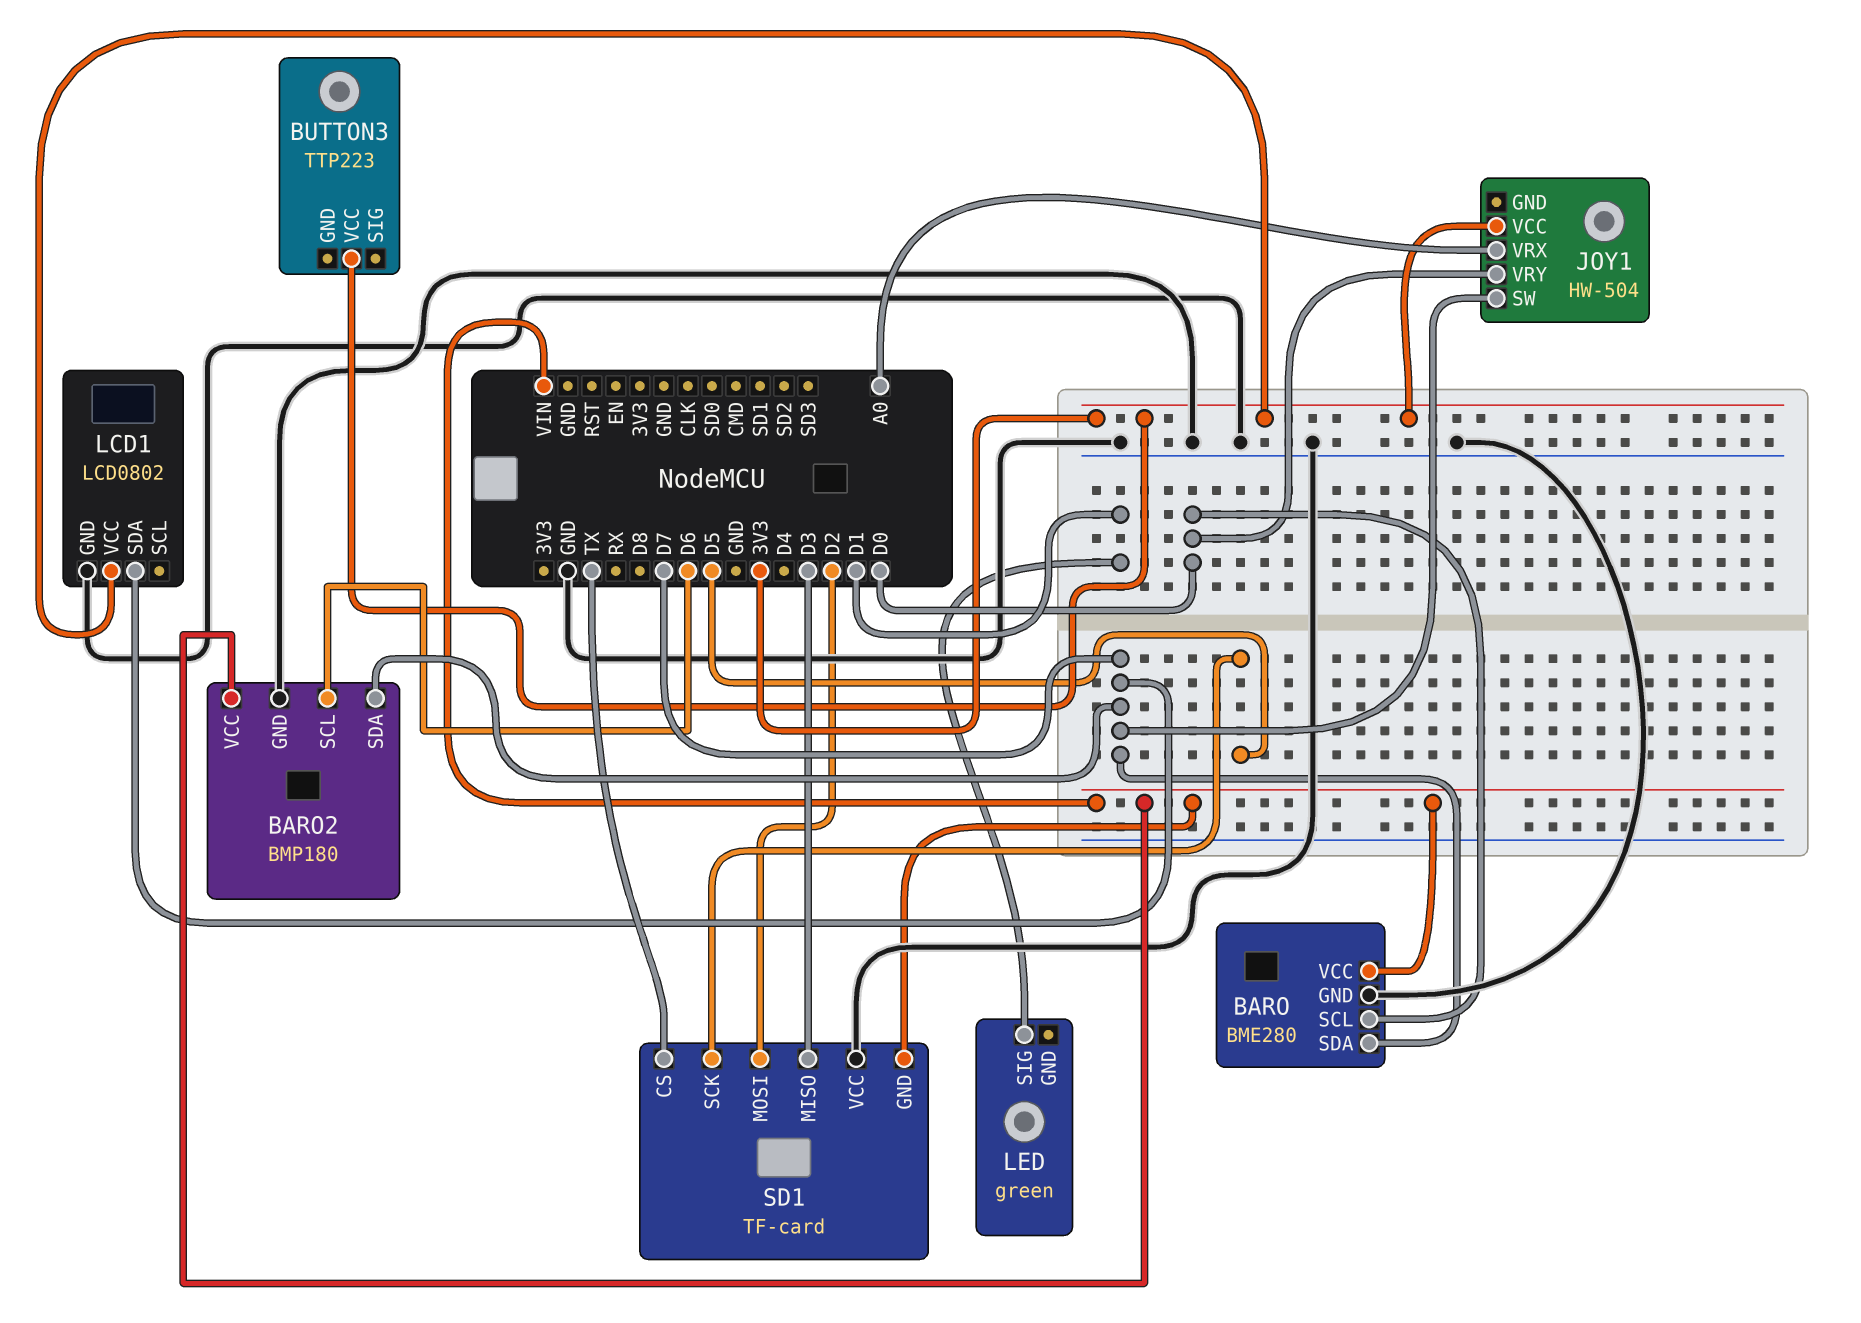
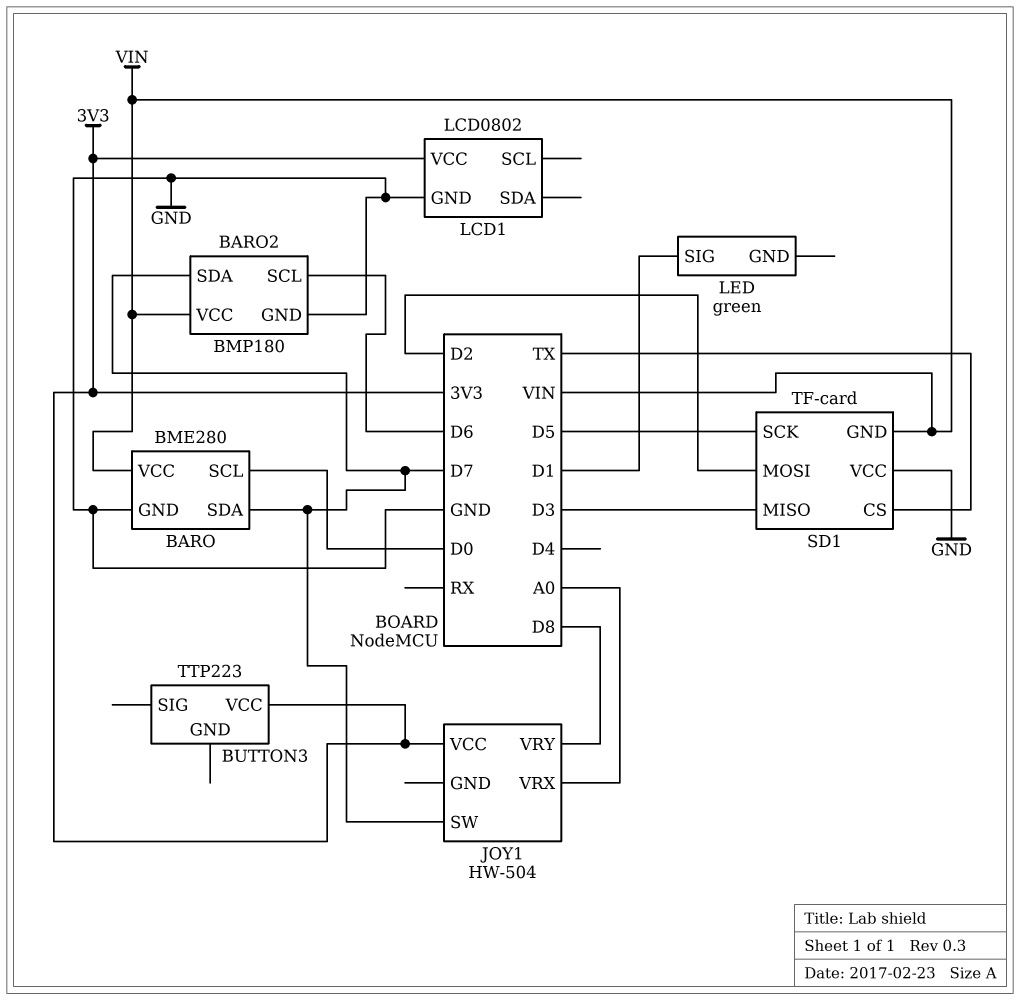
JOY1 pin VRY: D0 -> D8
LCD1 pin SDA: D7 -> none

